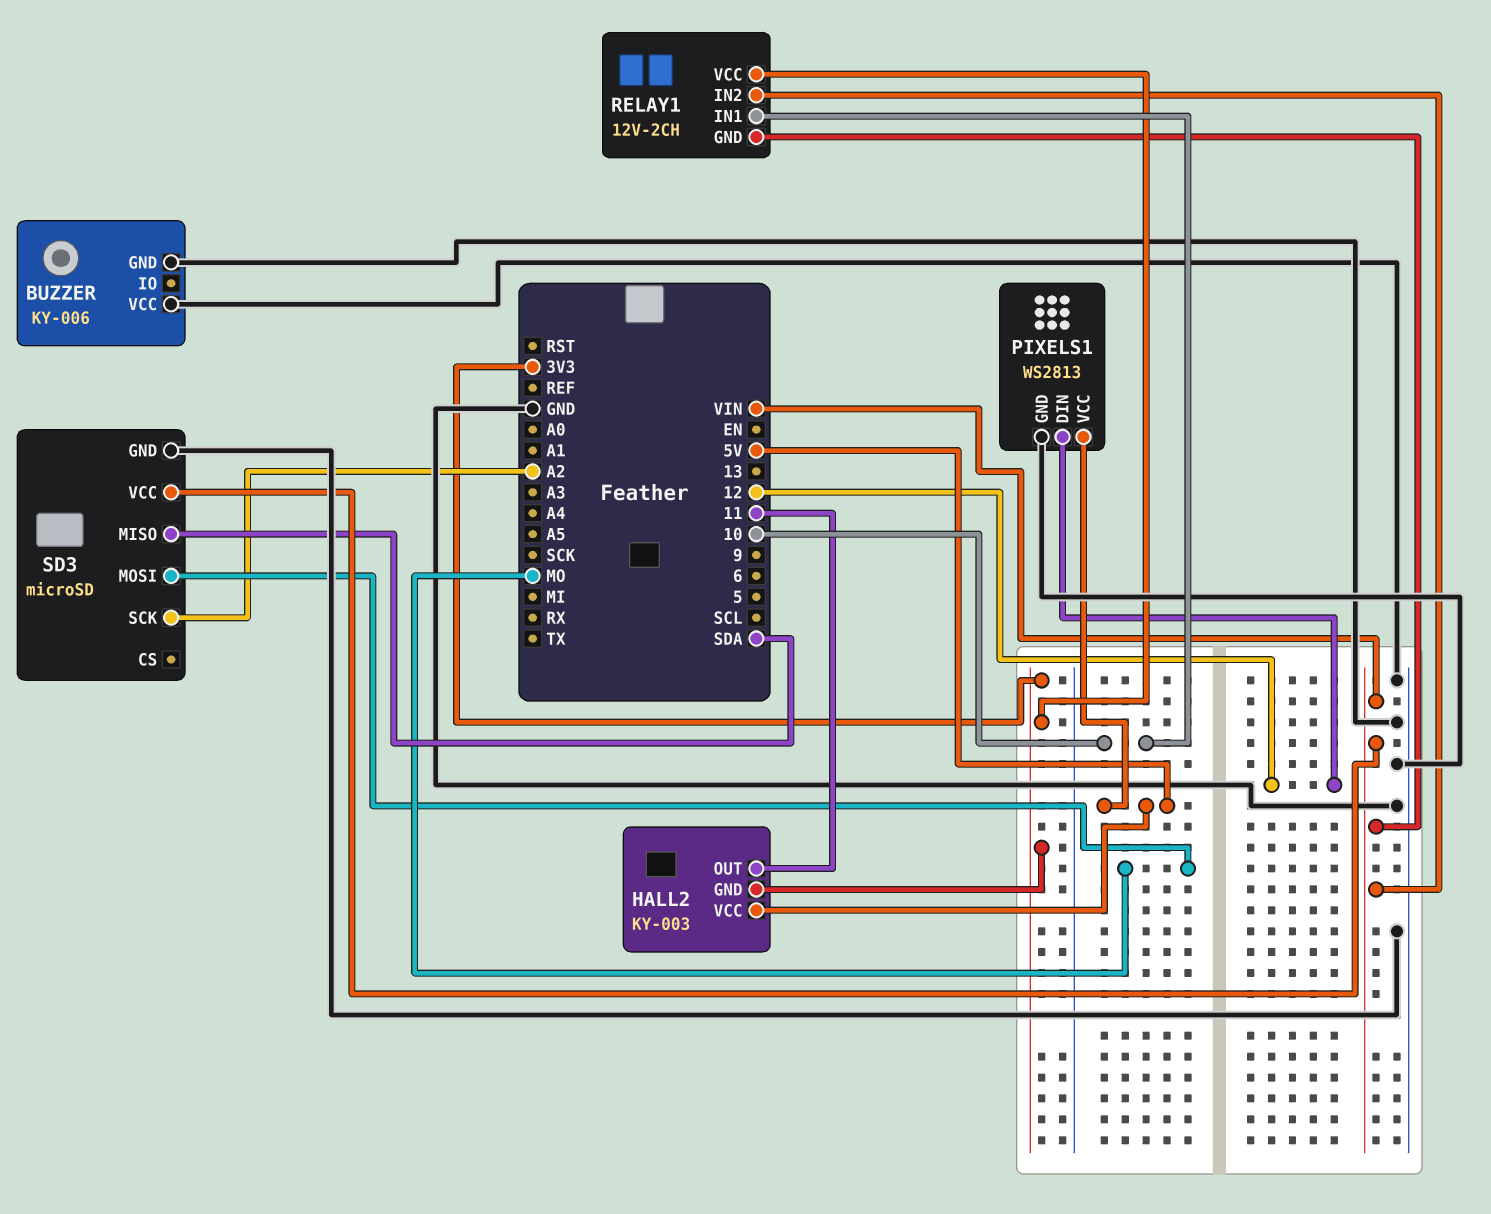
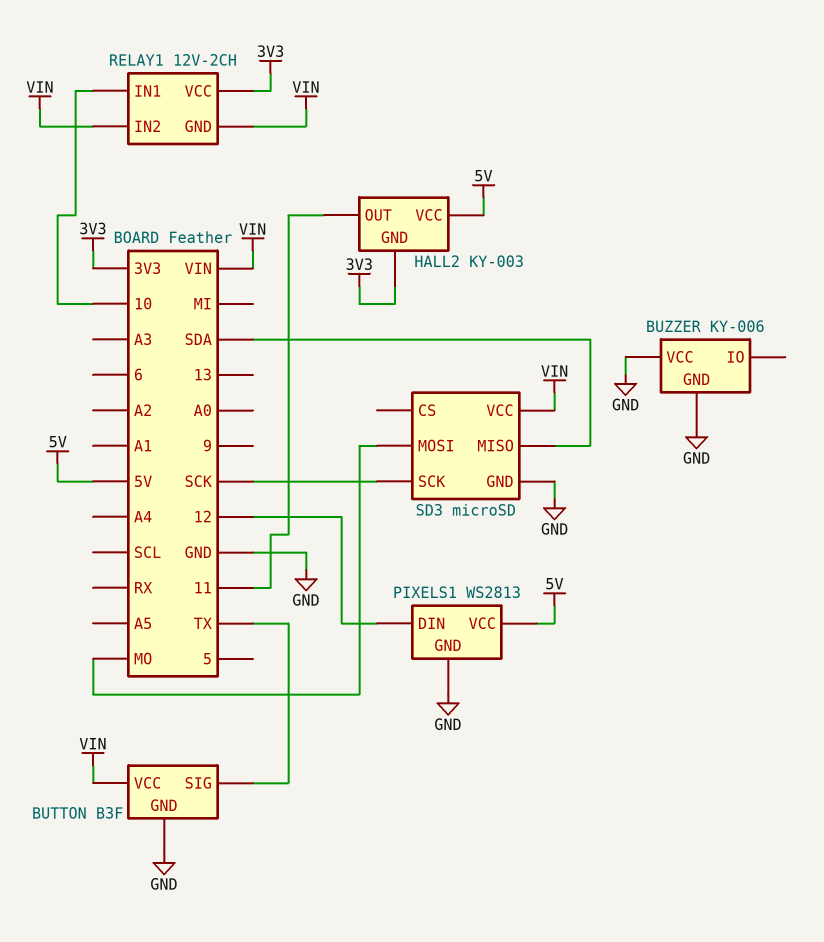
BUTTON: none -> B3F
BUTTON pin GND: none -> GND
BUTTON pin SIG: none -> TX
BUTTON pin VCC: none -> VIN
SD3 pin SCK: A2 -> SCK

